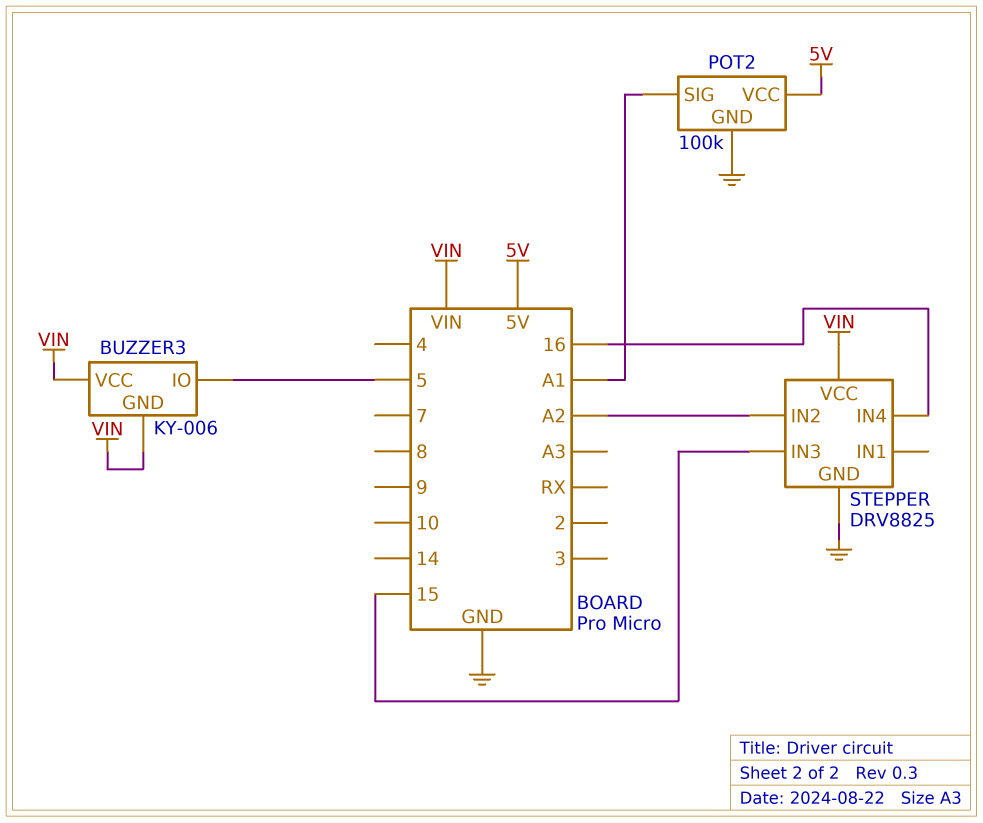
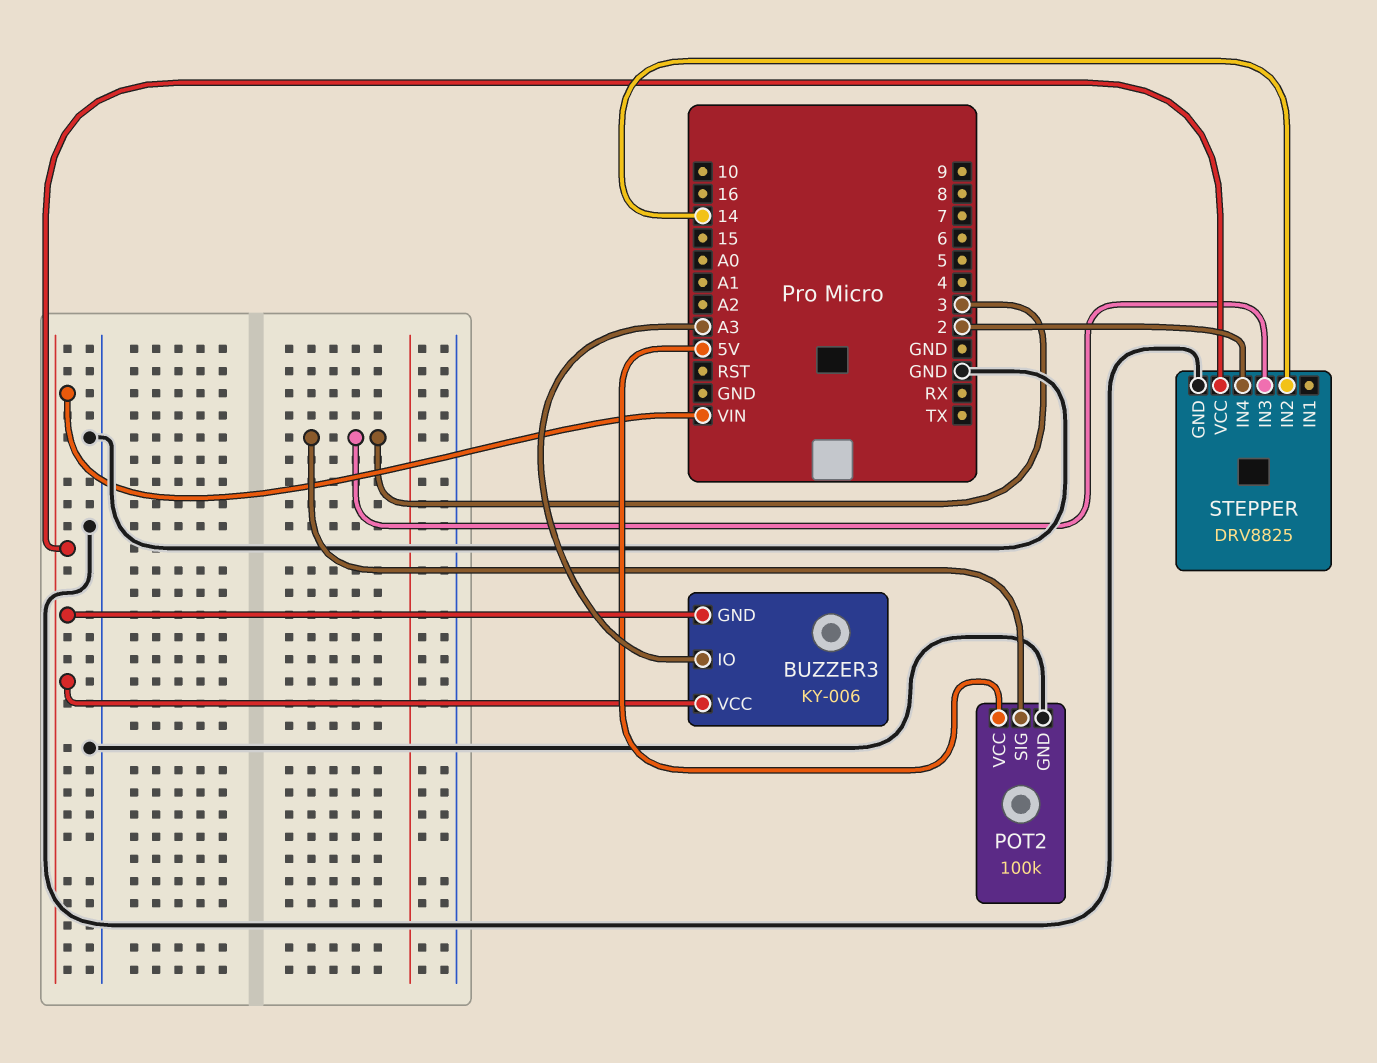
BUZZER3 pin IO: 5 -> A3
POT2 pin SIG: A1 -> 3
STEPPER pin IN2: A2 -> 14
STEPPER pin IN3: 15 -> 3
STEPPER pin IN4: 16 -> 2

